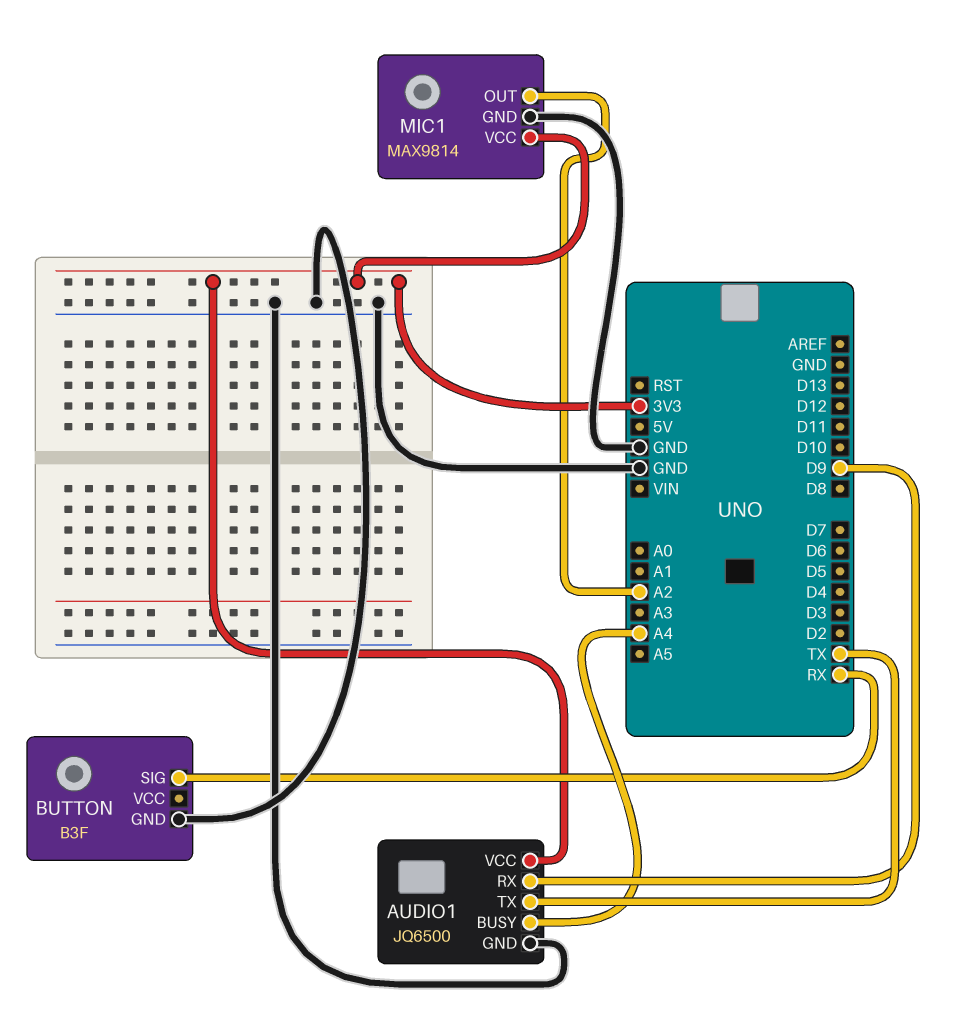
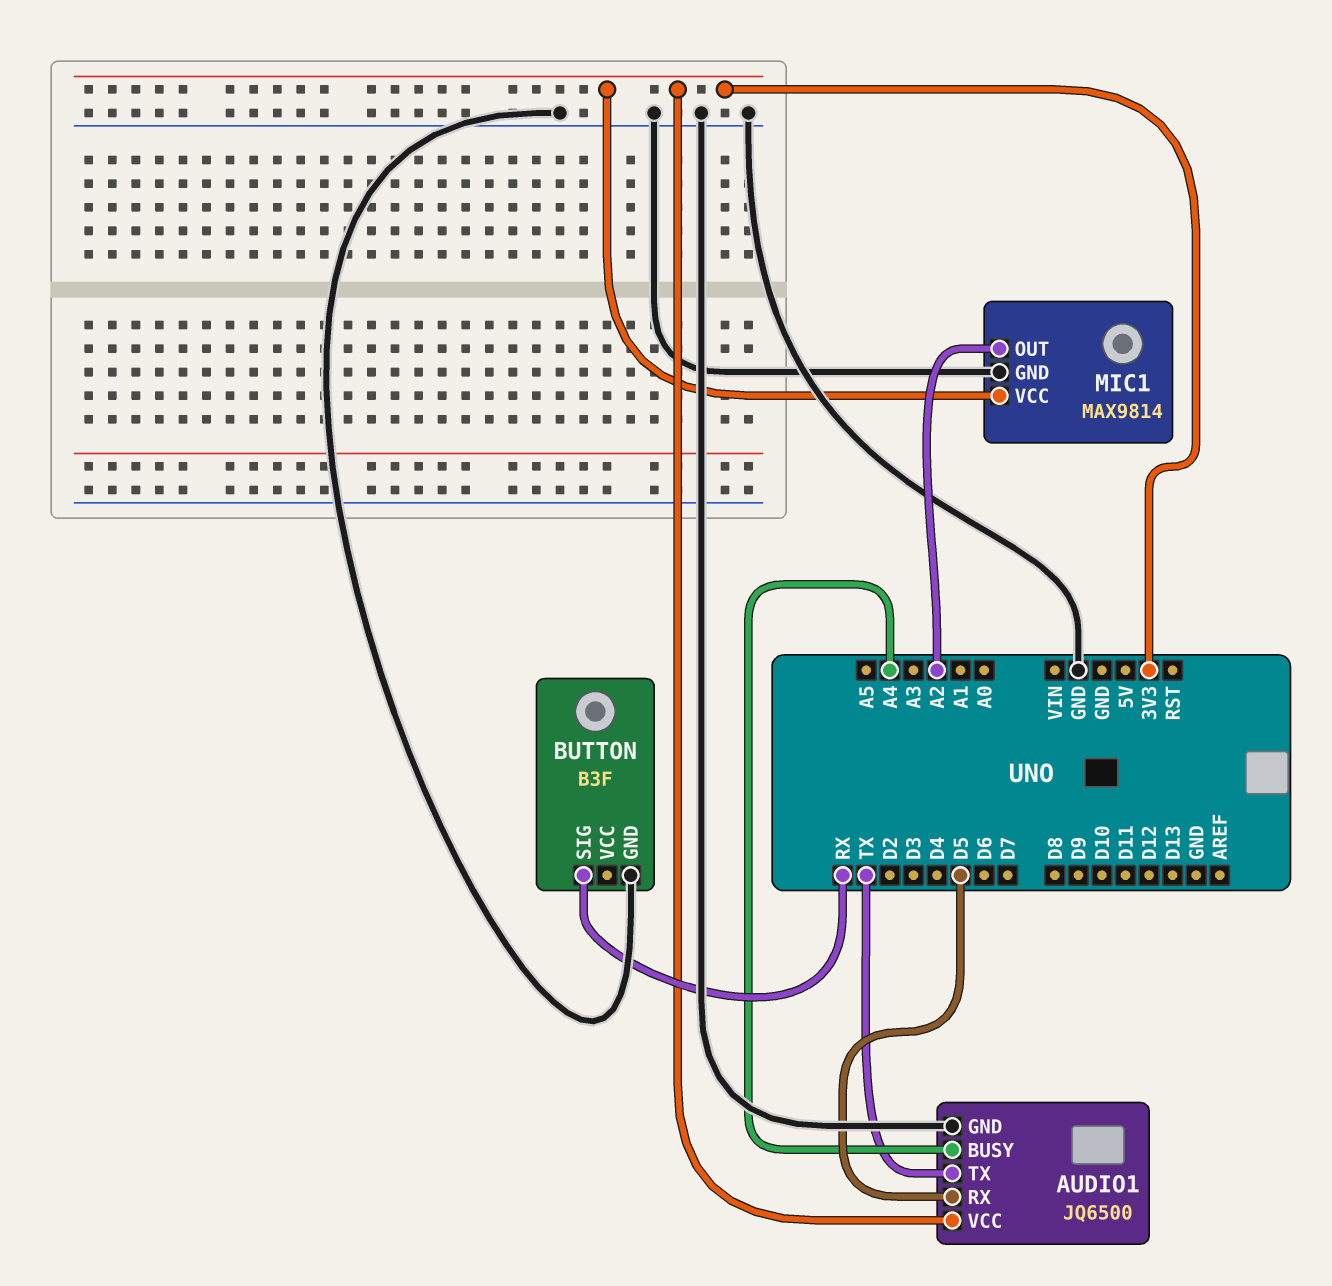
AUDIO1 pin RX: D9 -> D5

